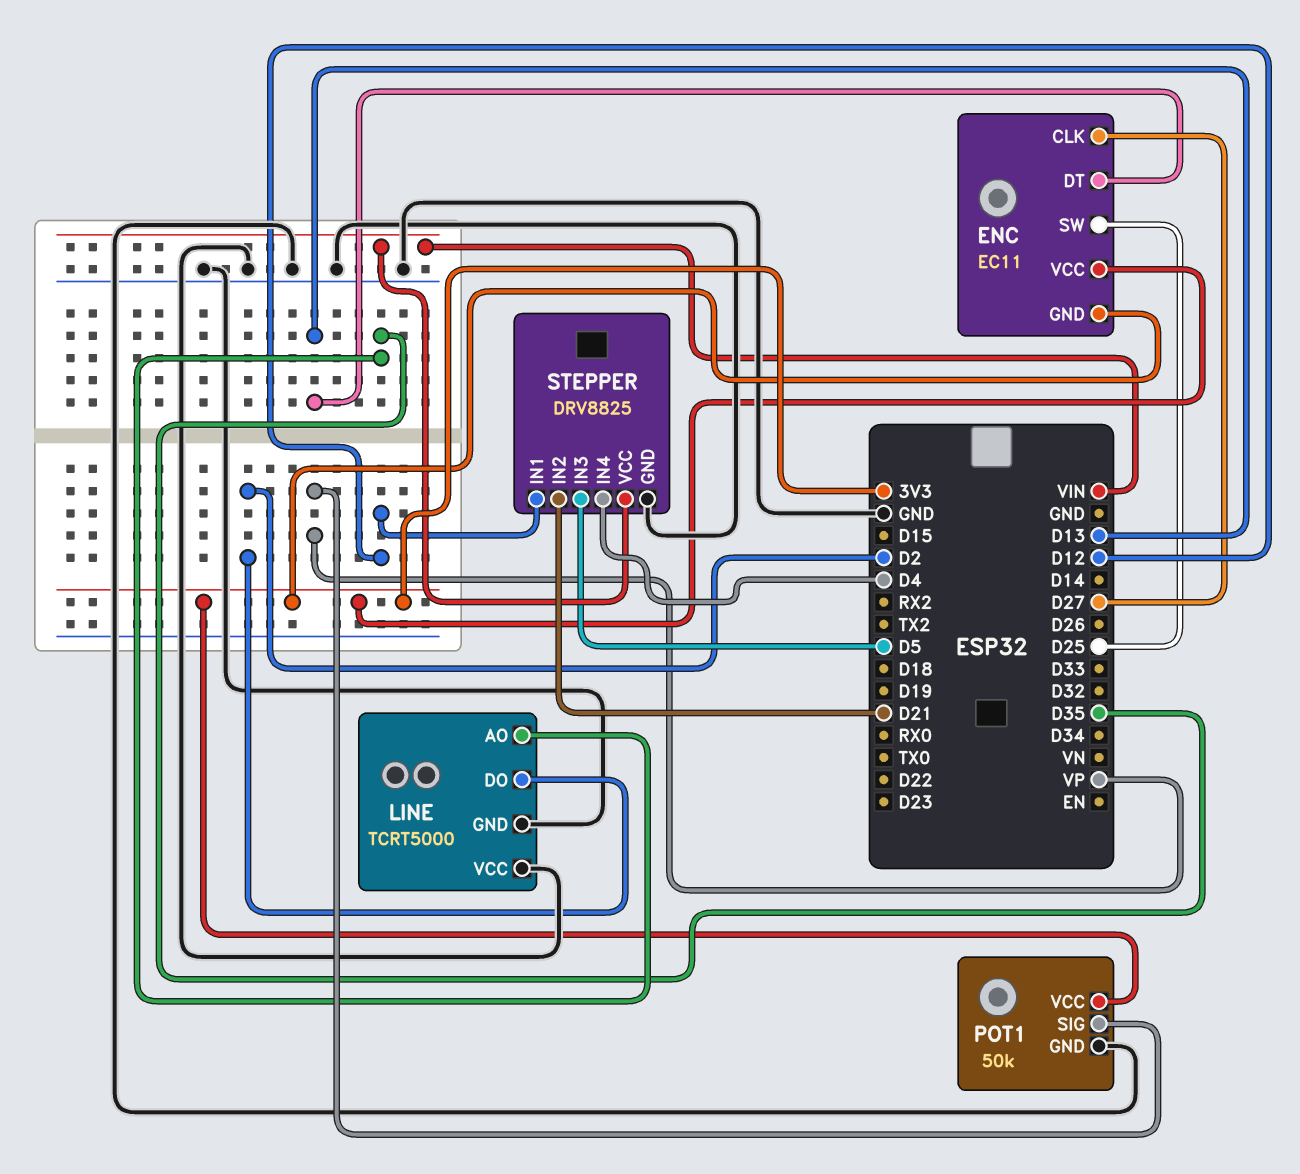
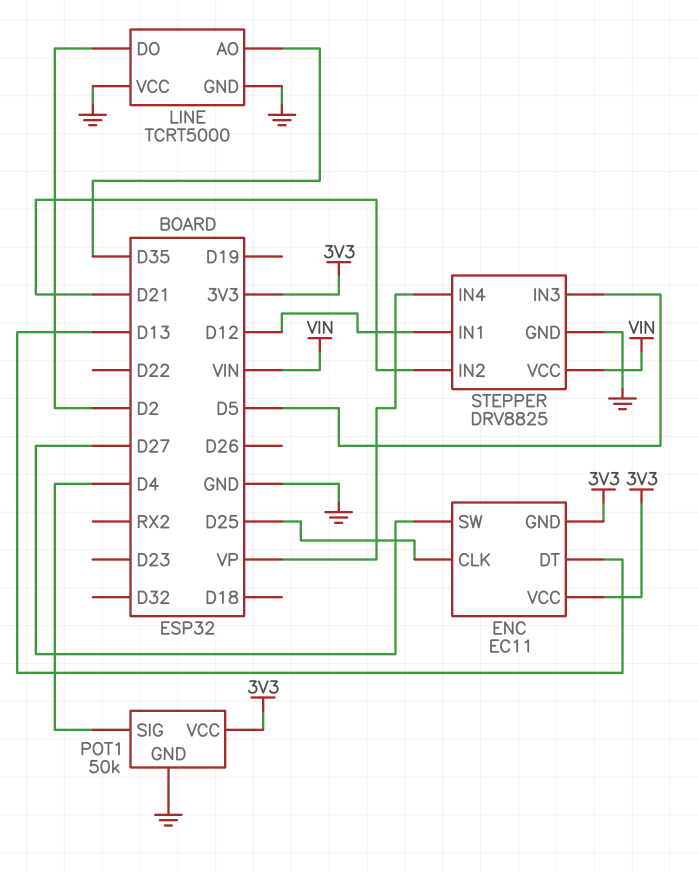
ENC pin CLK: D27 -> D25
ENC pin SW: D25 -> D27
POT1 pin SIG: VP -> D4
STEPPER pin IN4: D4 -> VP

